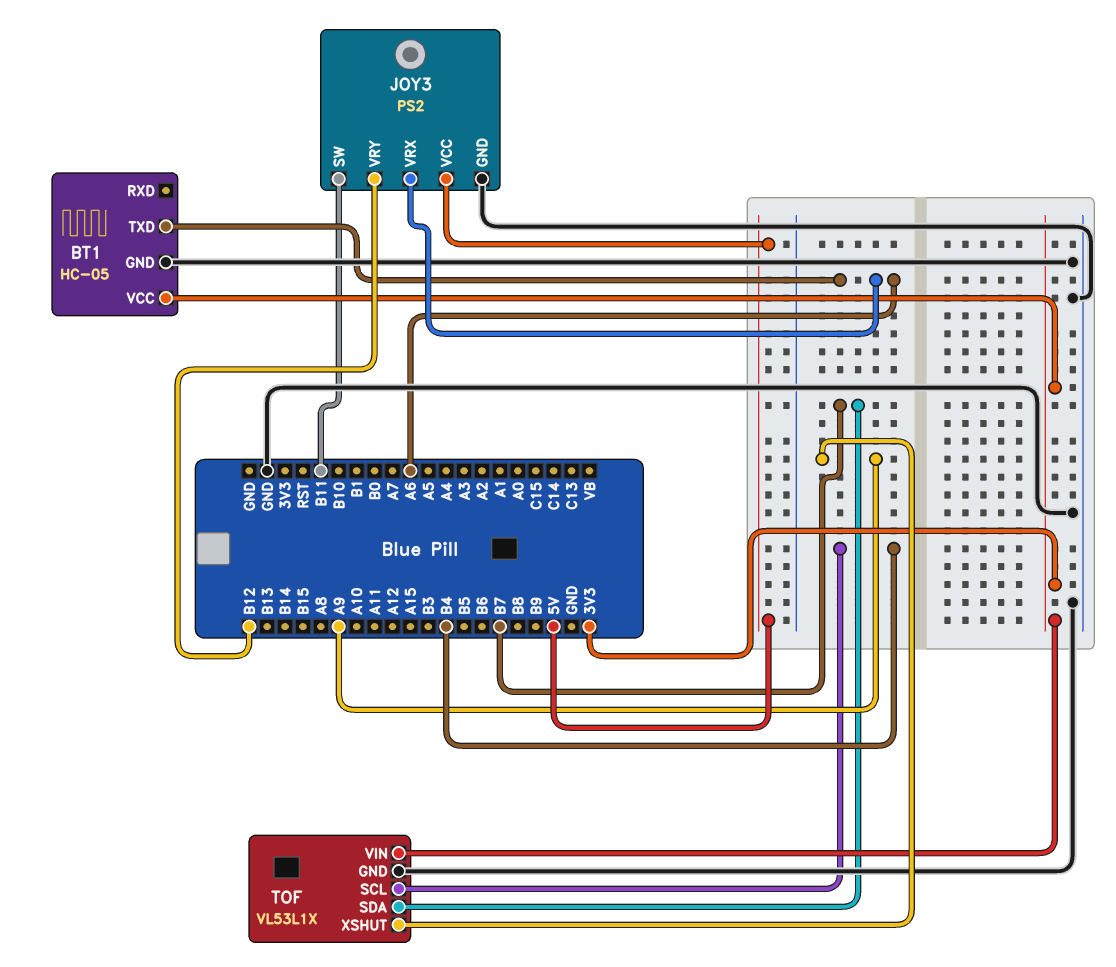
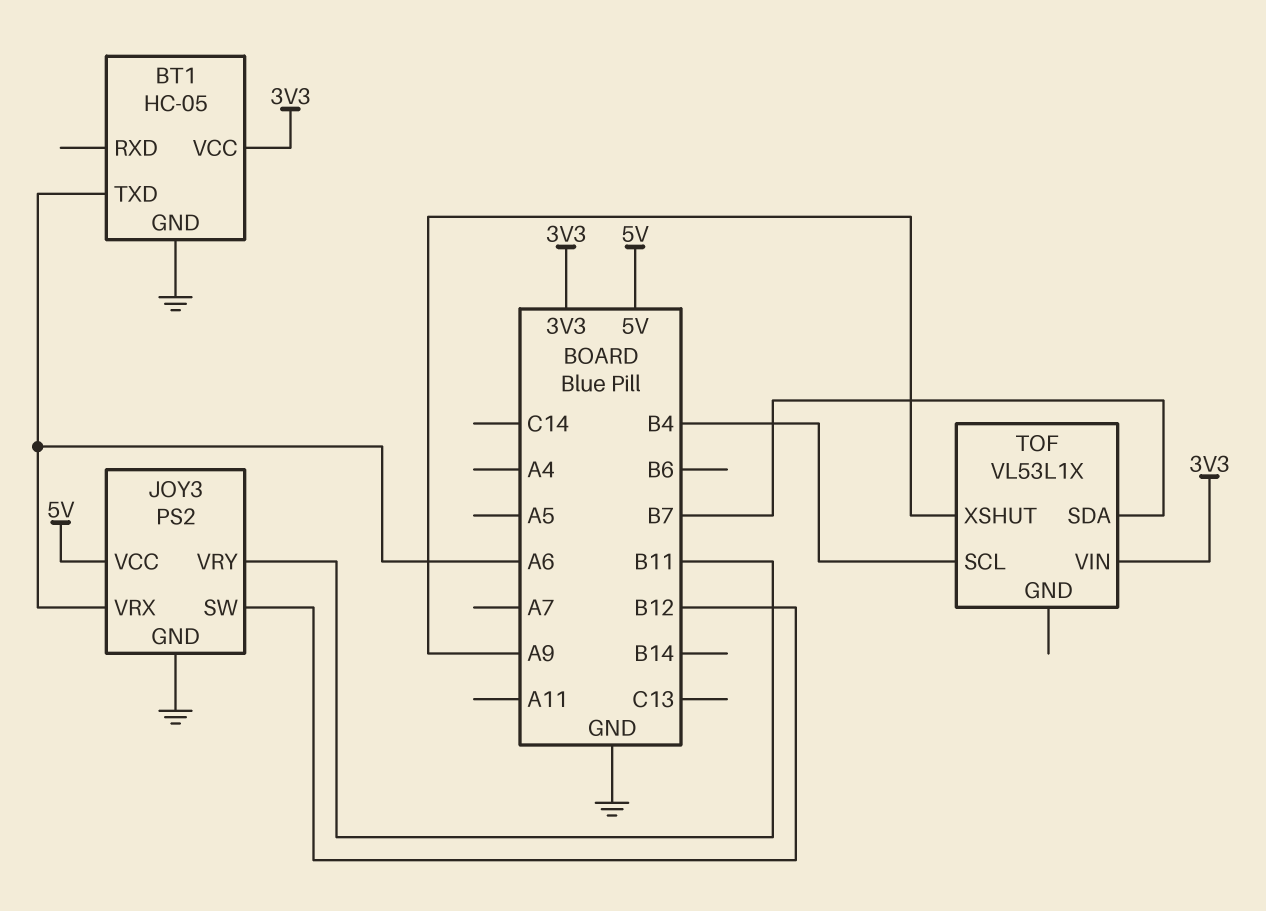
JOY3 pin SW: B11 -> B12
JOY3 pin VRY: B12 -> B11
TOF pin GND: GND -> none

